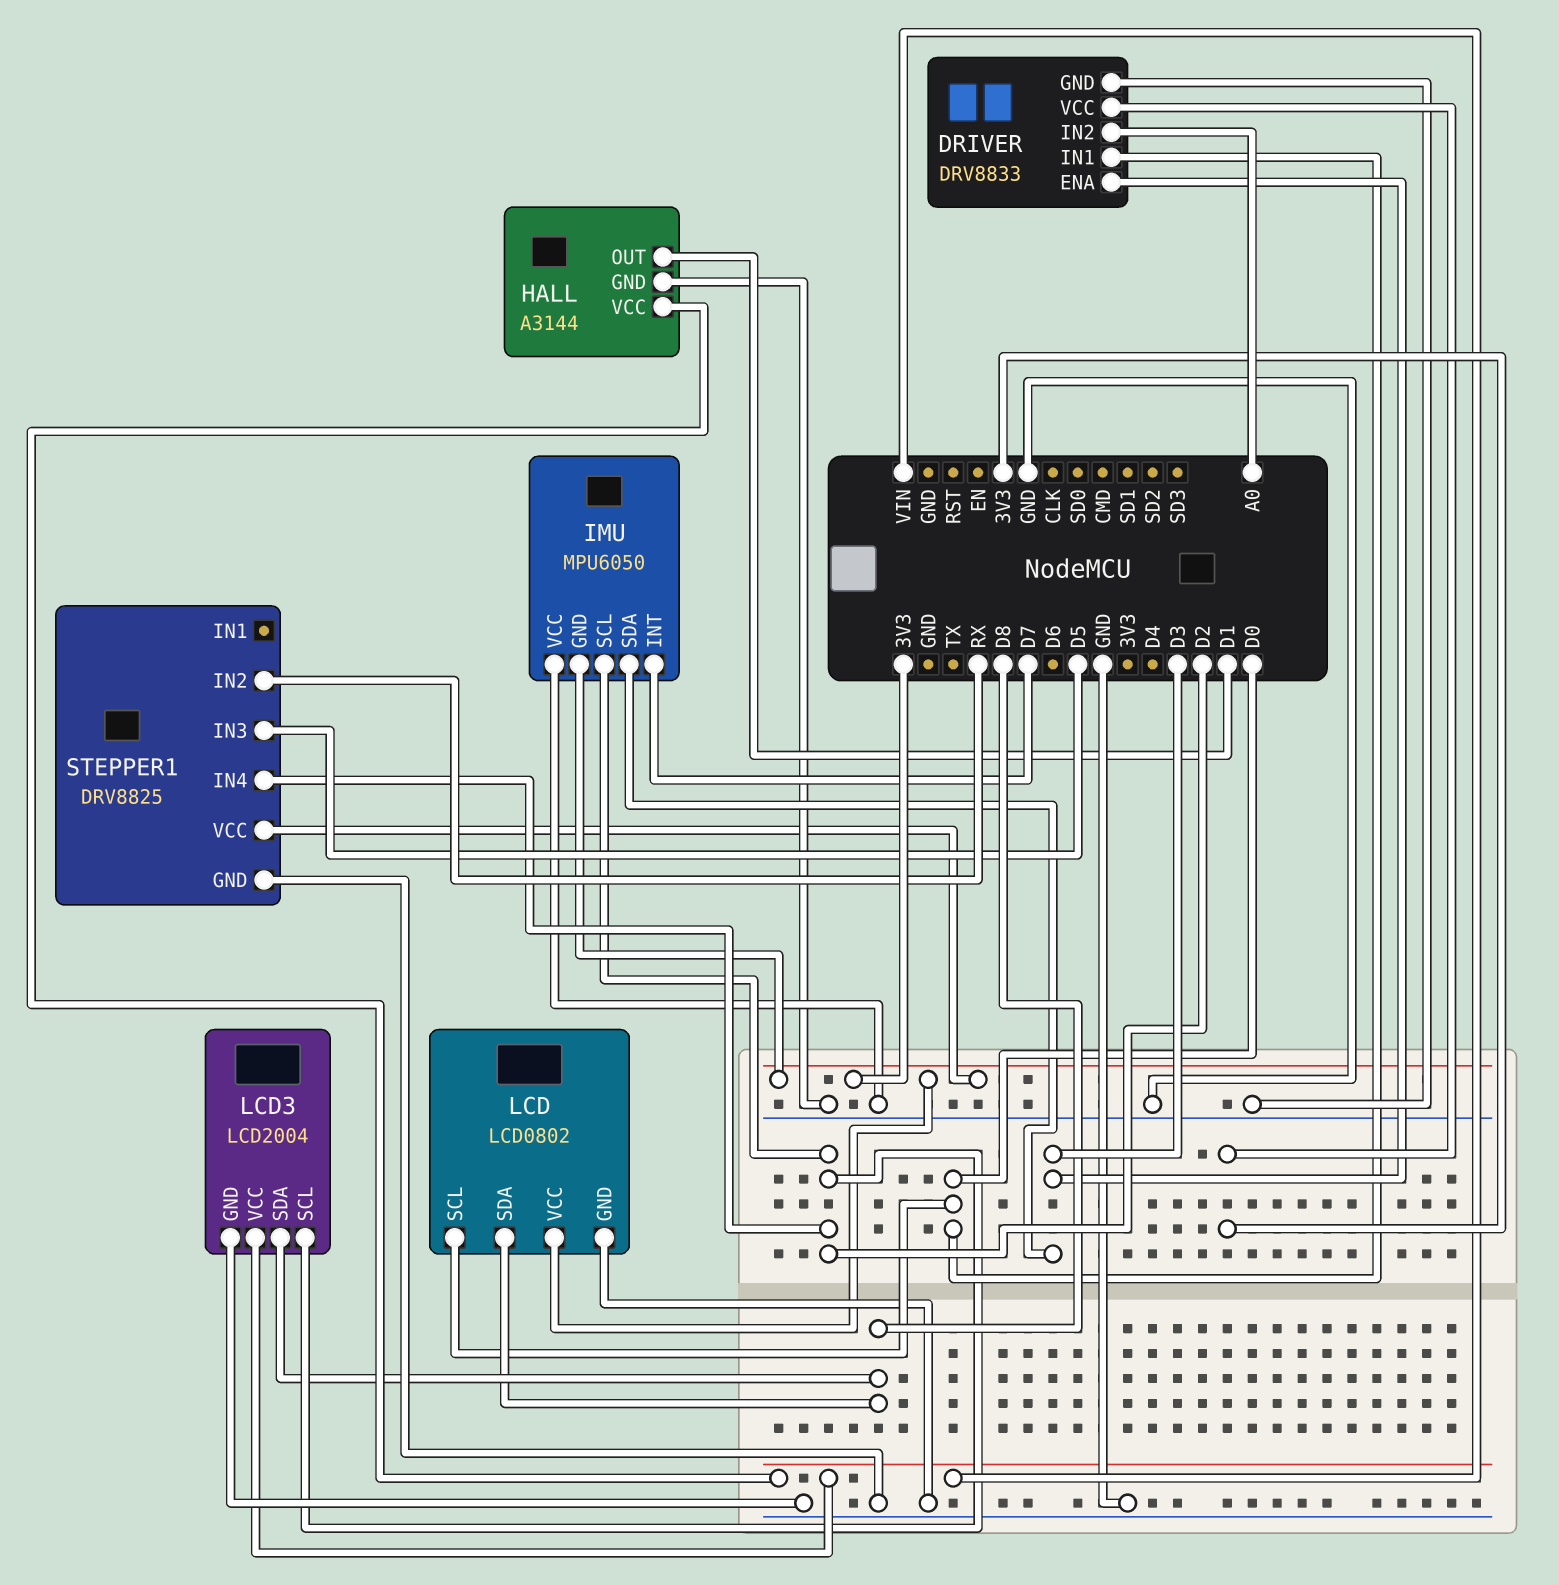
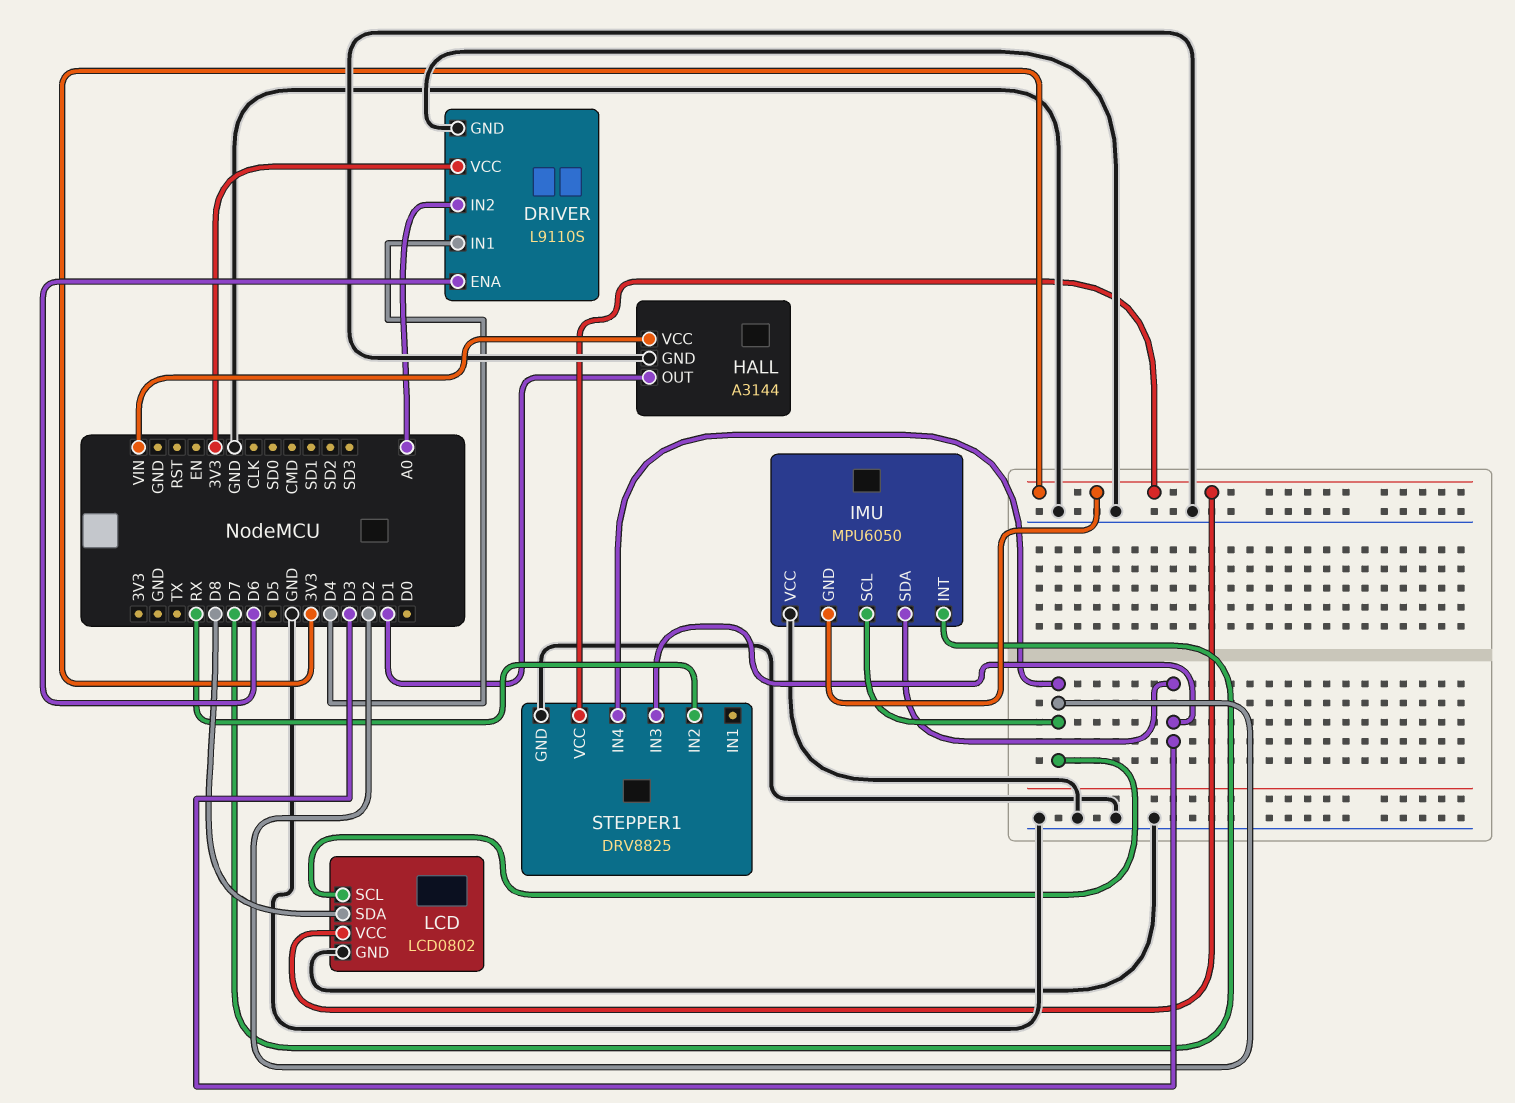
DRIVER: DRV8833 -> L9110S
DRIVER pin ENA: D3 -> D6
DRIVER pin IN1: D0 -> D4
LCD pin SCL: D0 -> D2
LCD3: LCD2004 -> none
LCD3 pin GND: GND -> none
LCD3 pin SCL: D2 -> none
LCD3 pin SDA: D8 -> none
LCD3 pin VCC: VIN -> none
STEPPER1 pin IN3: D5 -> D3

